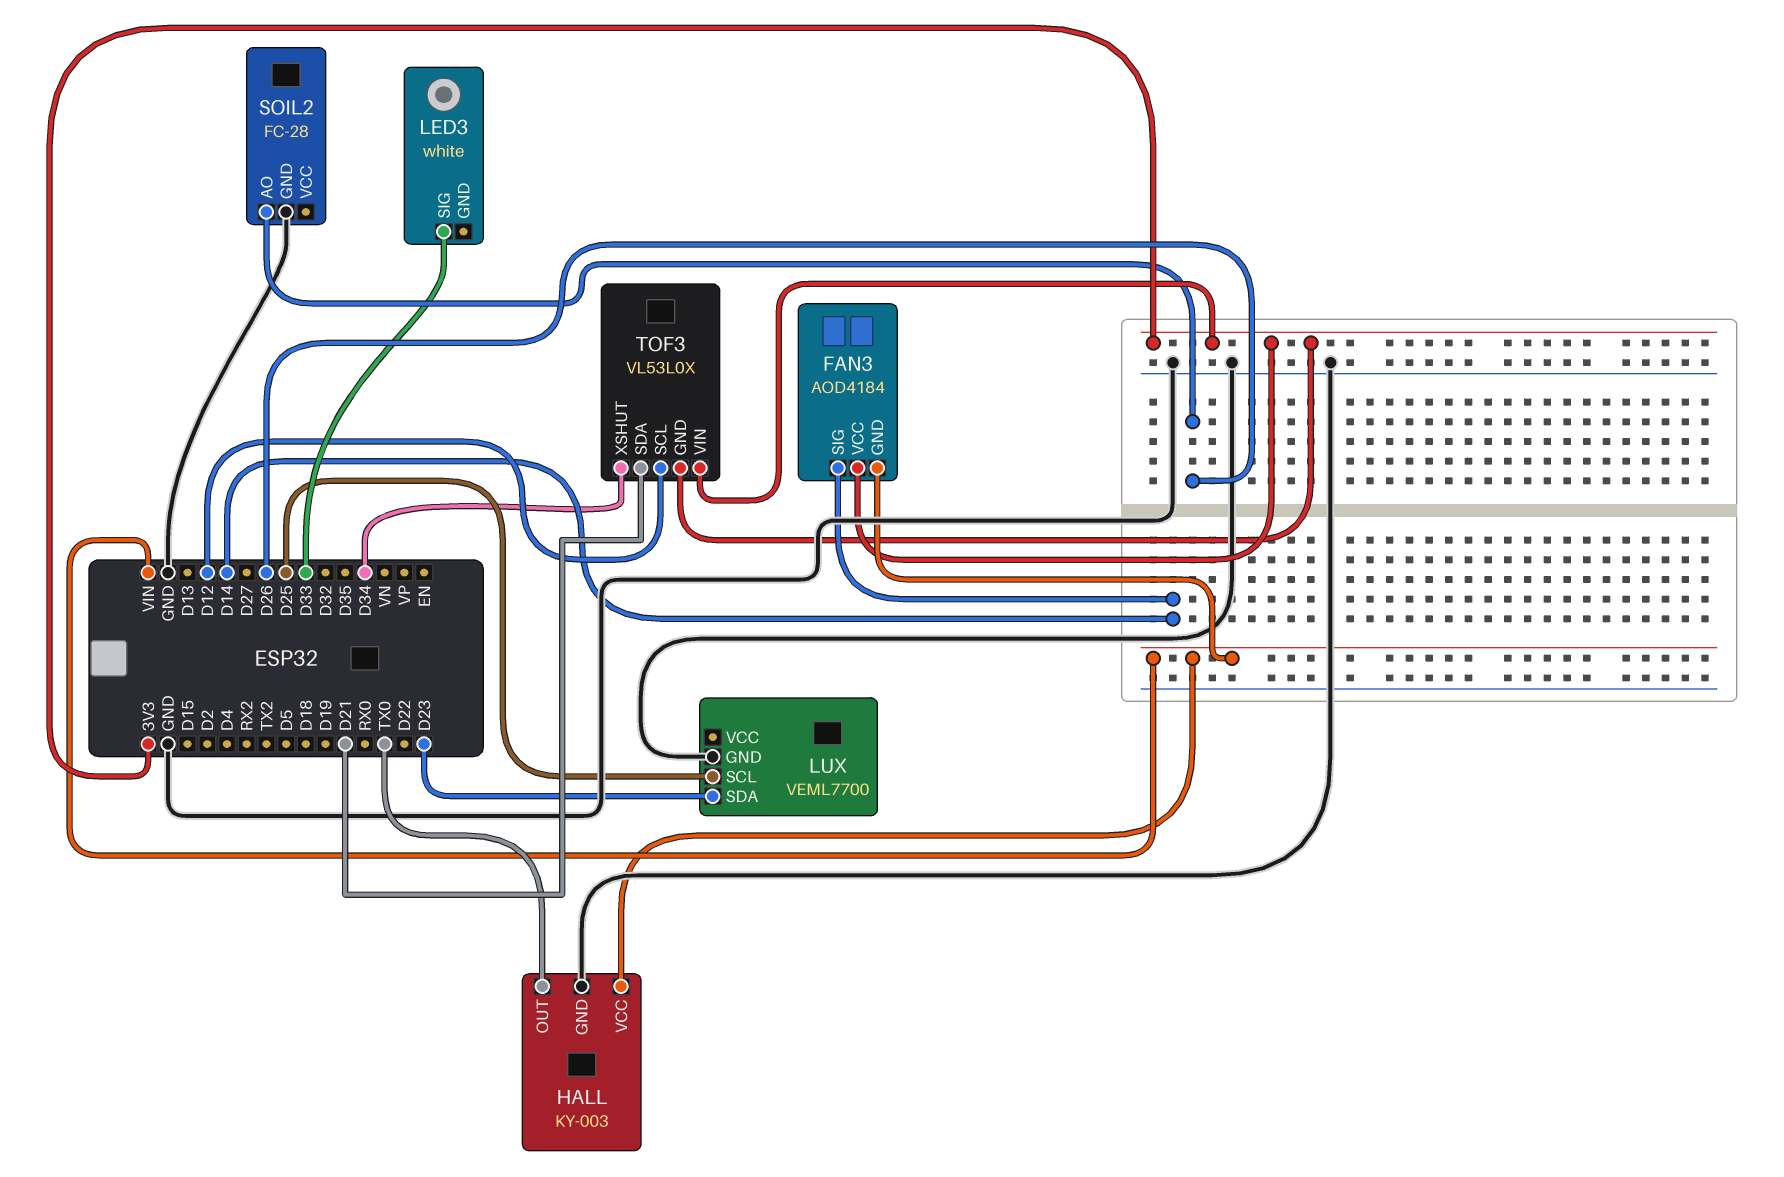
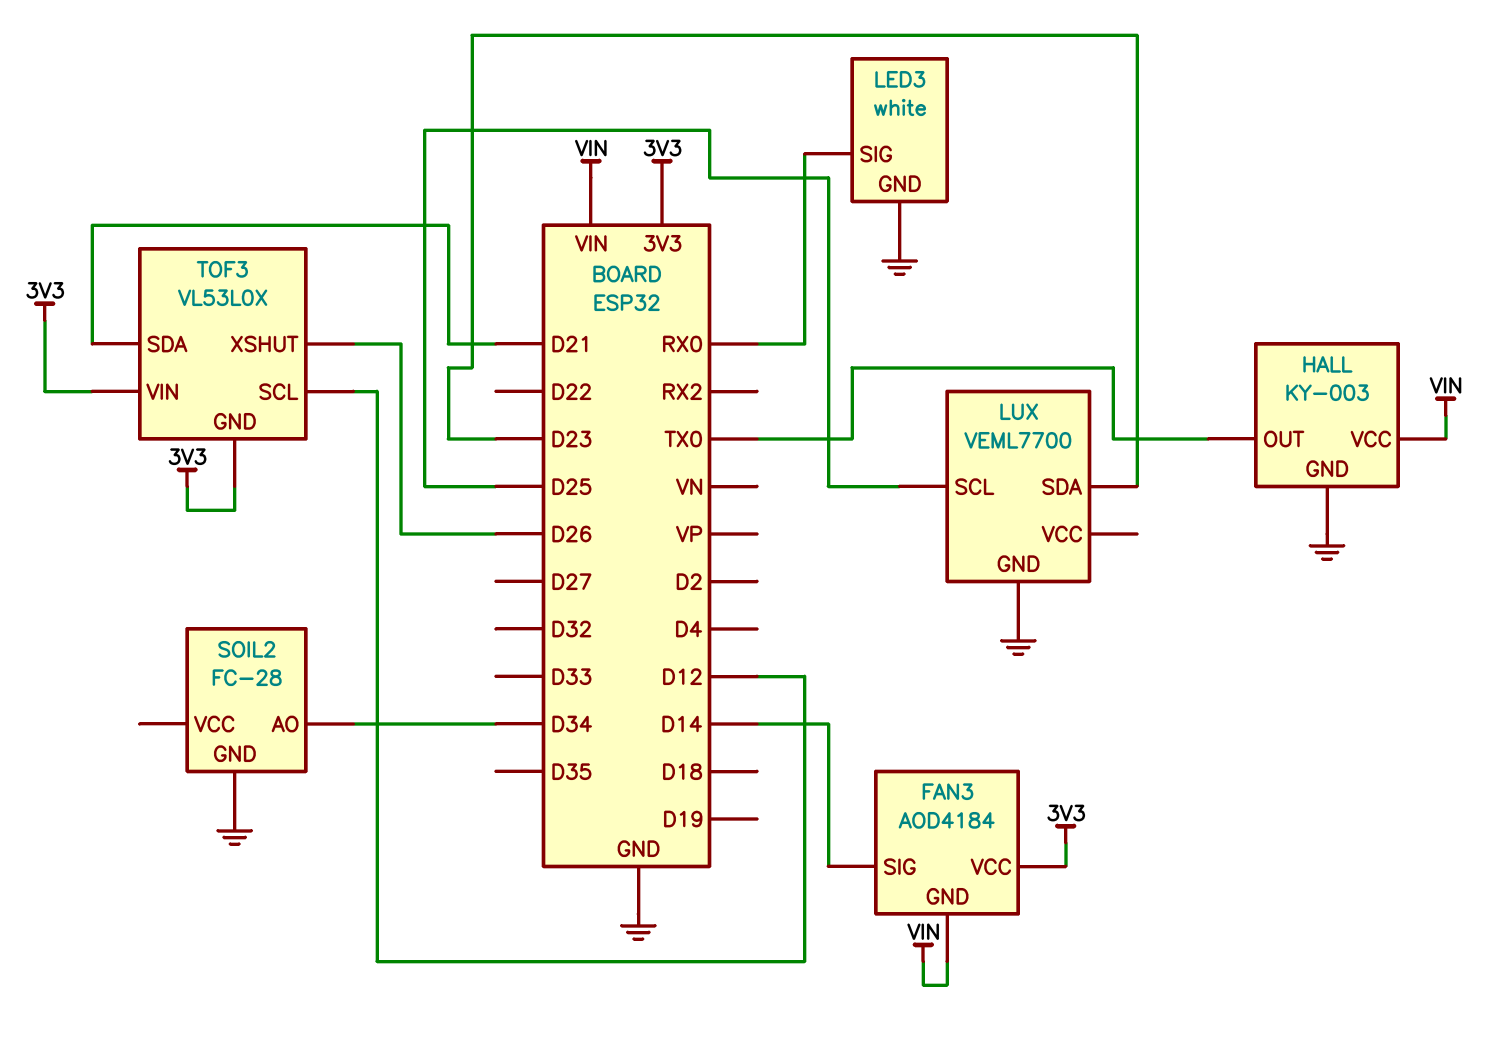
LED3 pin GND: none -> GND
LED3 pin SIG: D33 -> RX0
SOIL2 pin AO: D26 -> D34
TOF3 pin XSHUT: D34 -> D26

